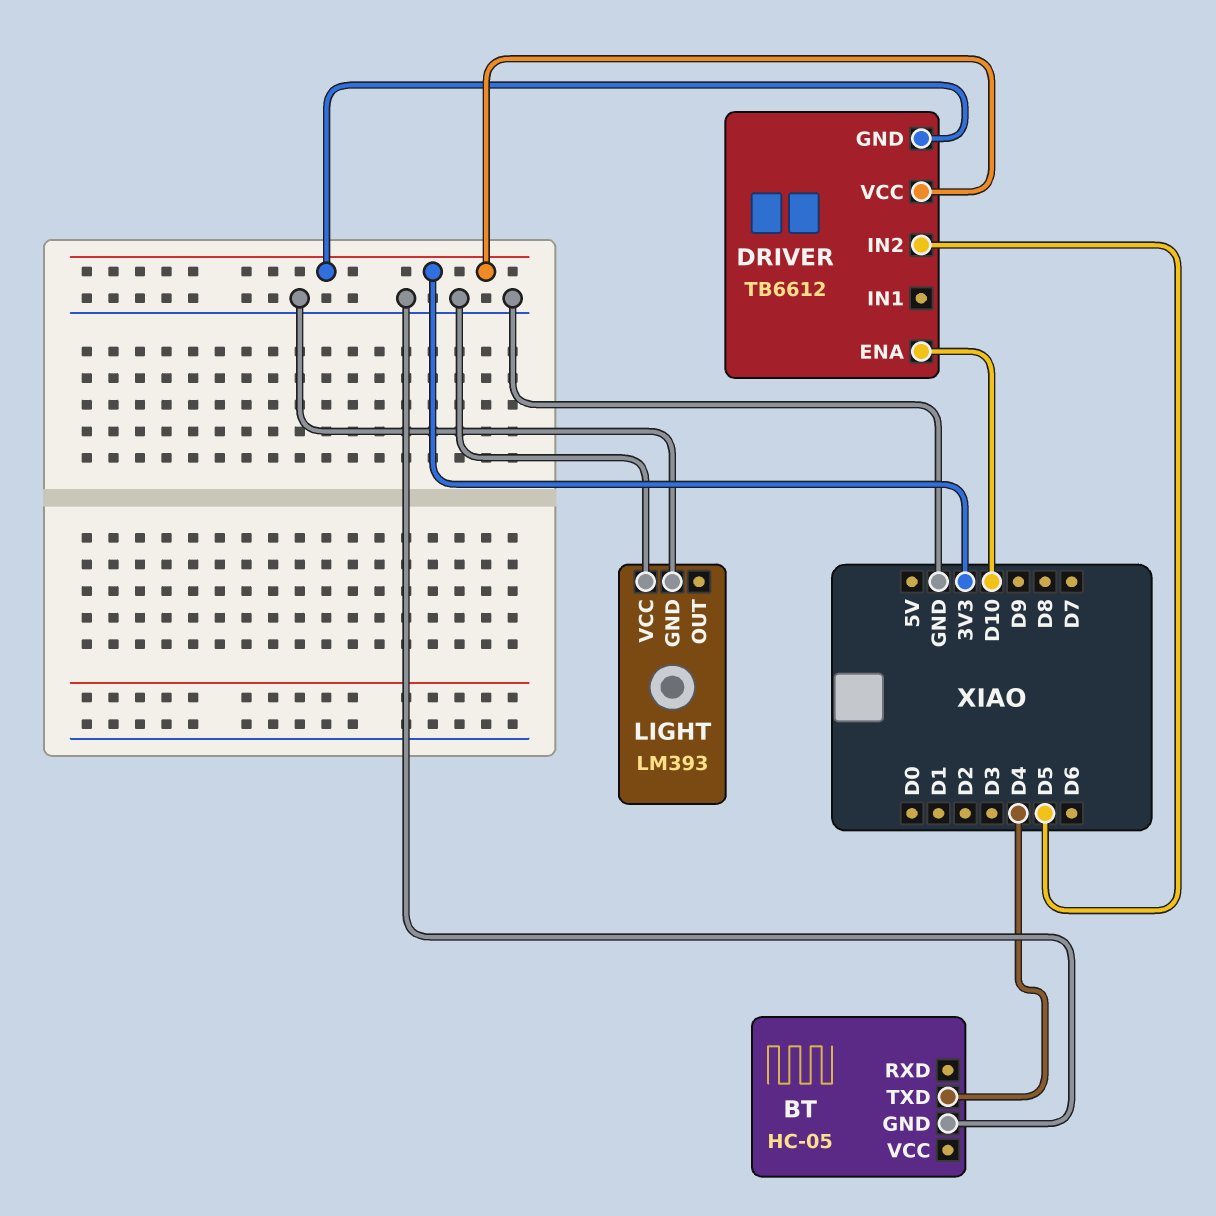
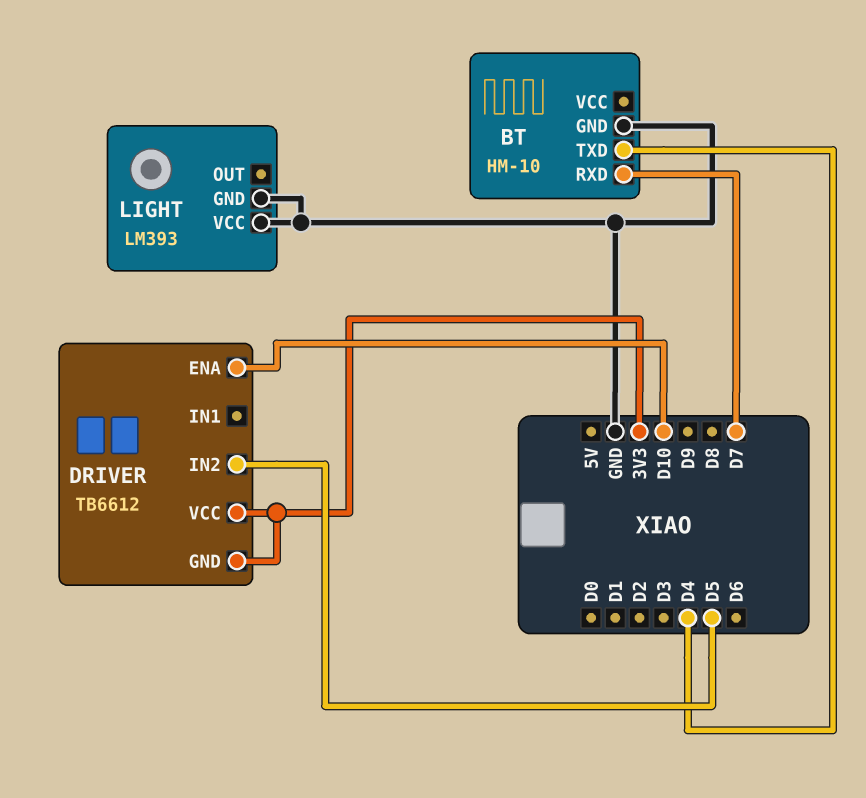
BT: HC-05 -> HM-10
BT pin RXD: none -> D7

